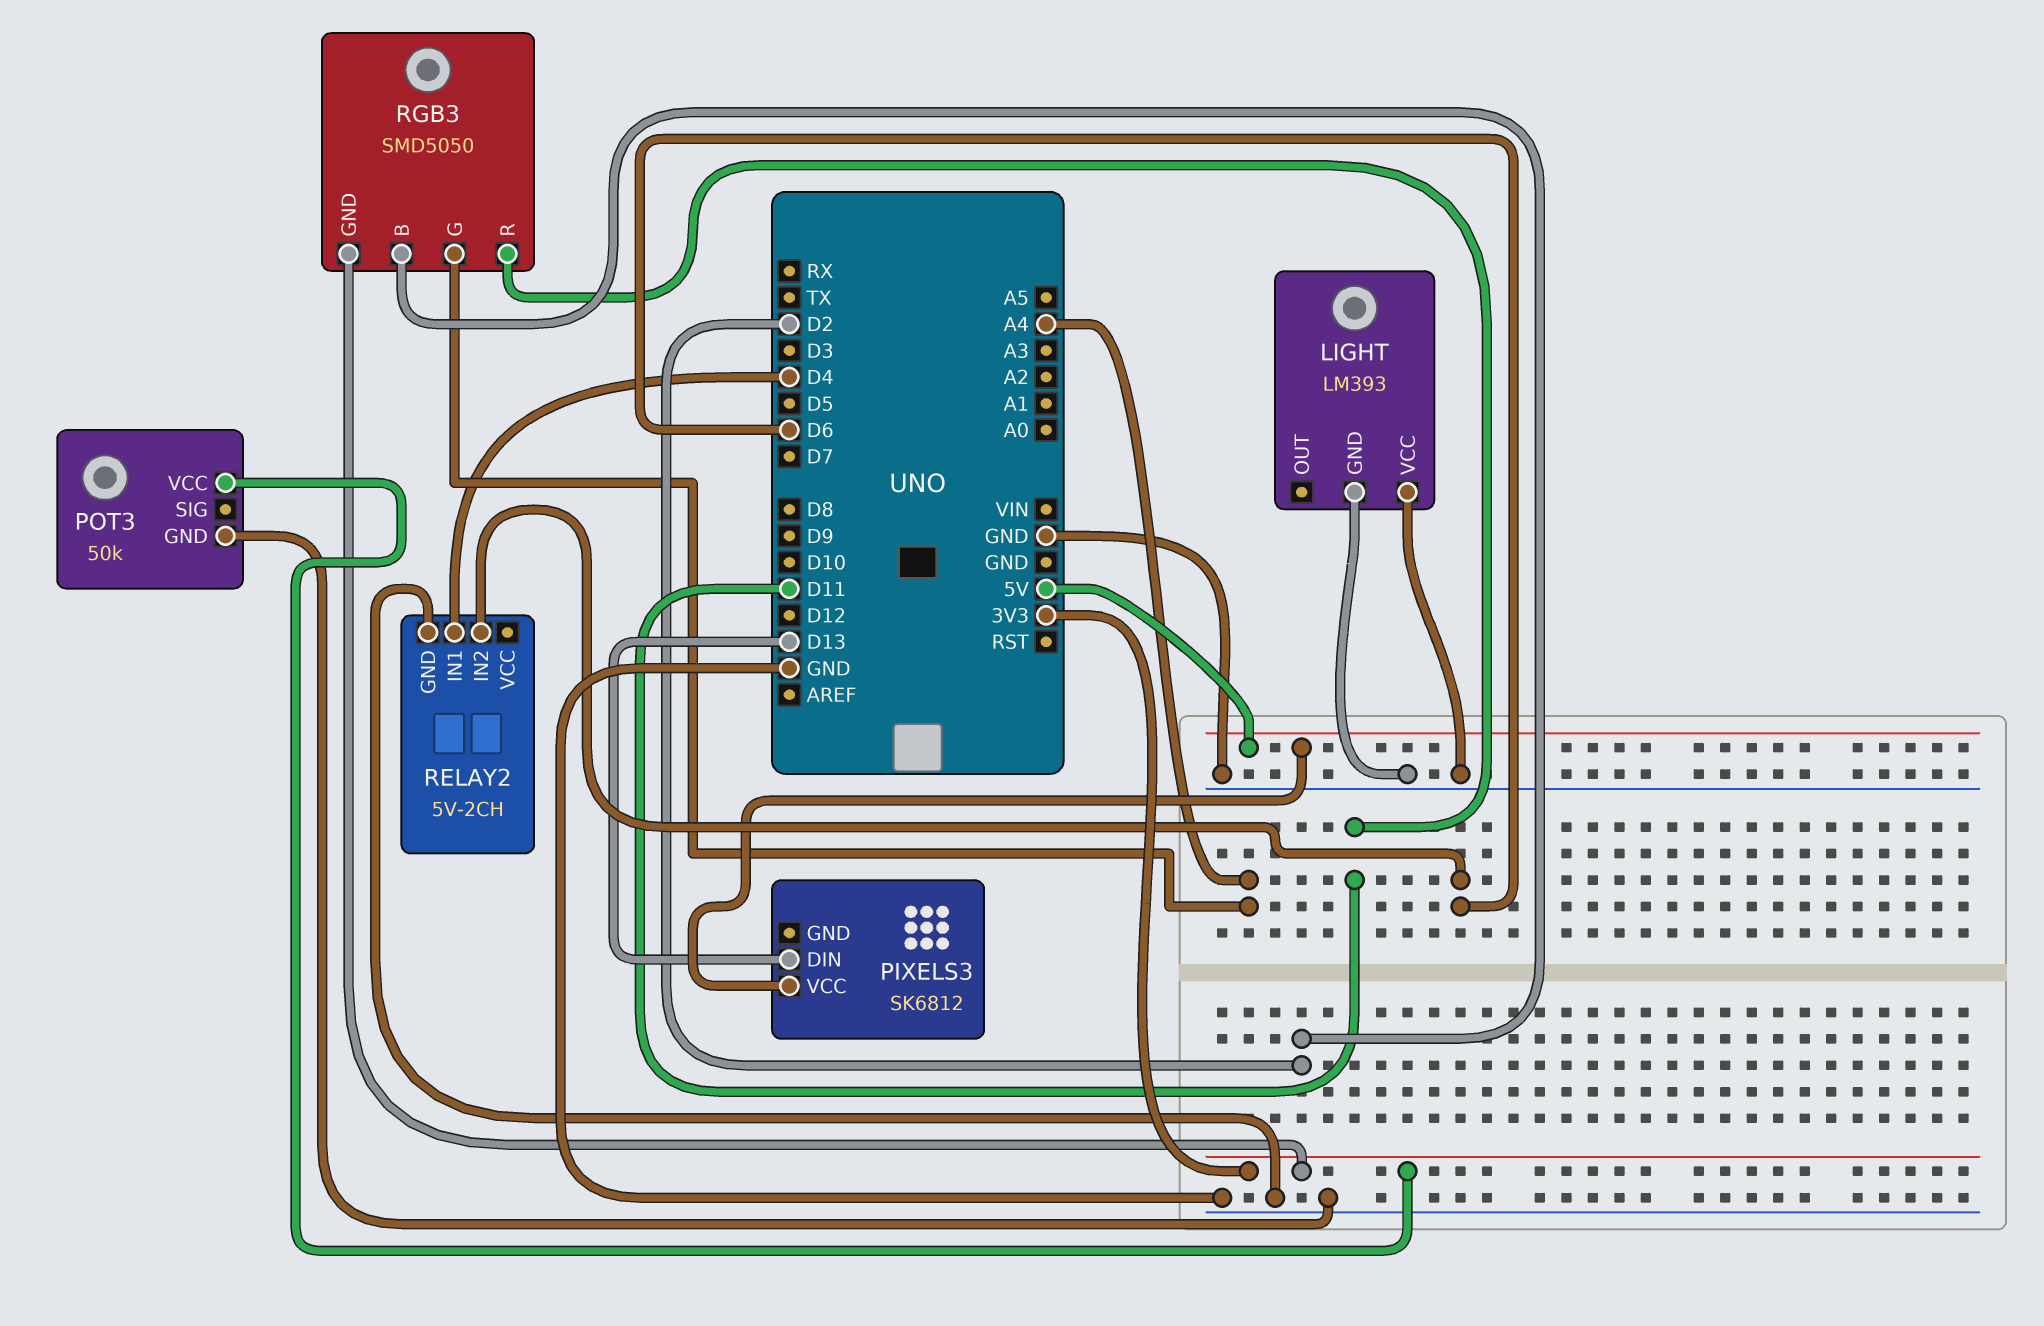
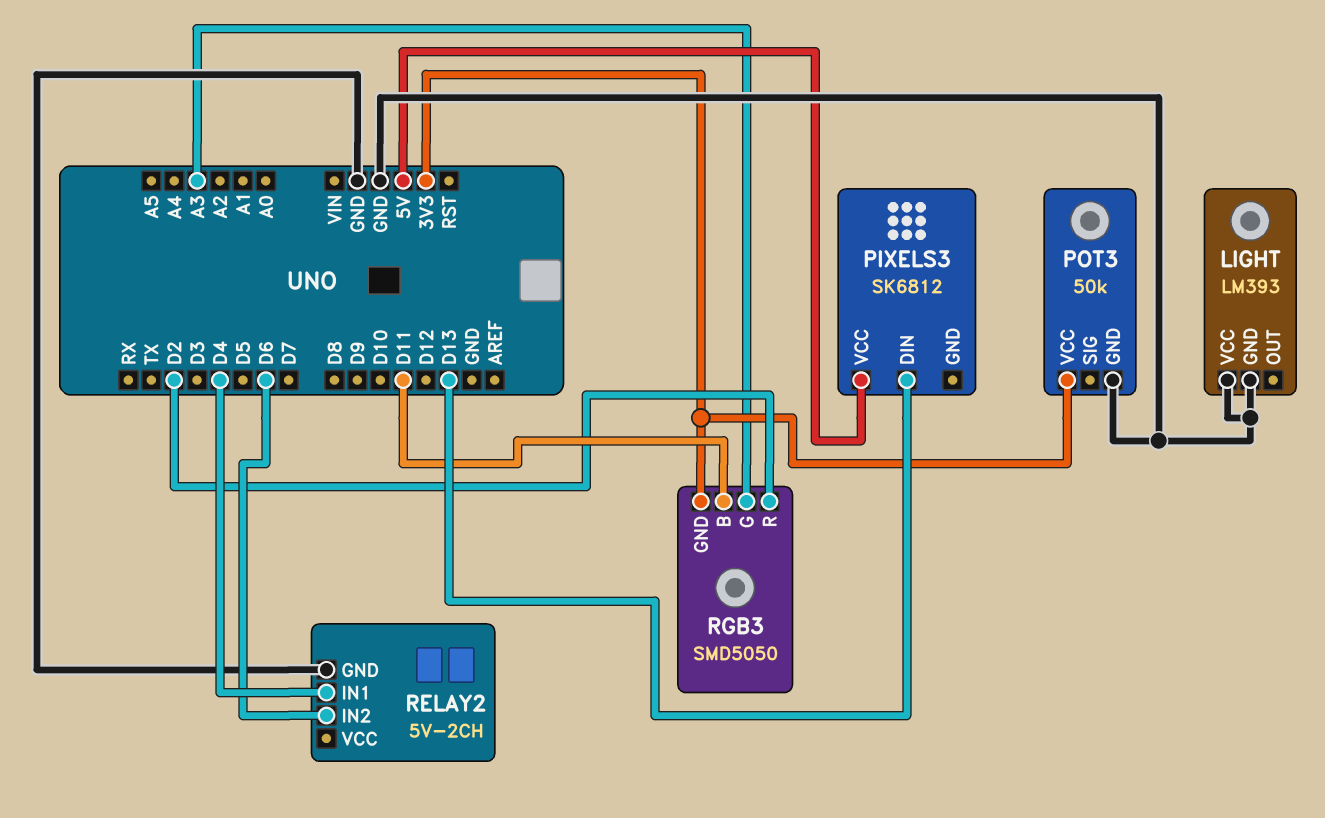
RGB3 pin B: D2 -> D11
RGB3 pin G: A4 -> A3
RGB3 pin R: D11 -> D2

